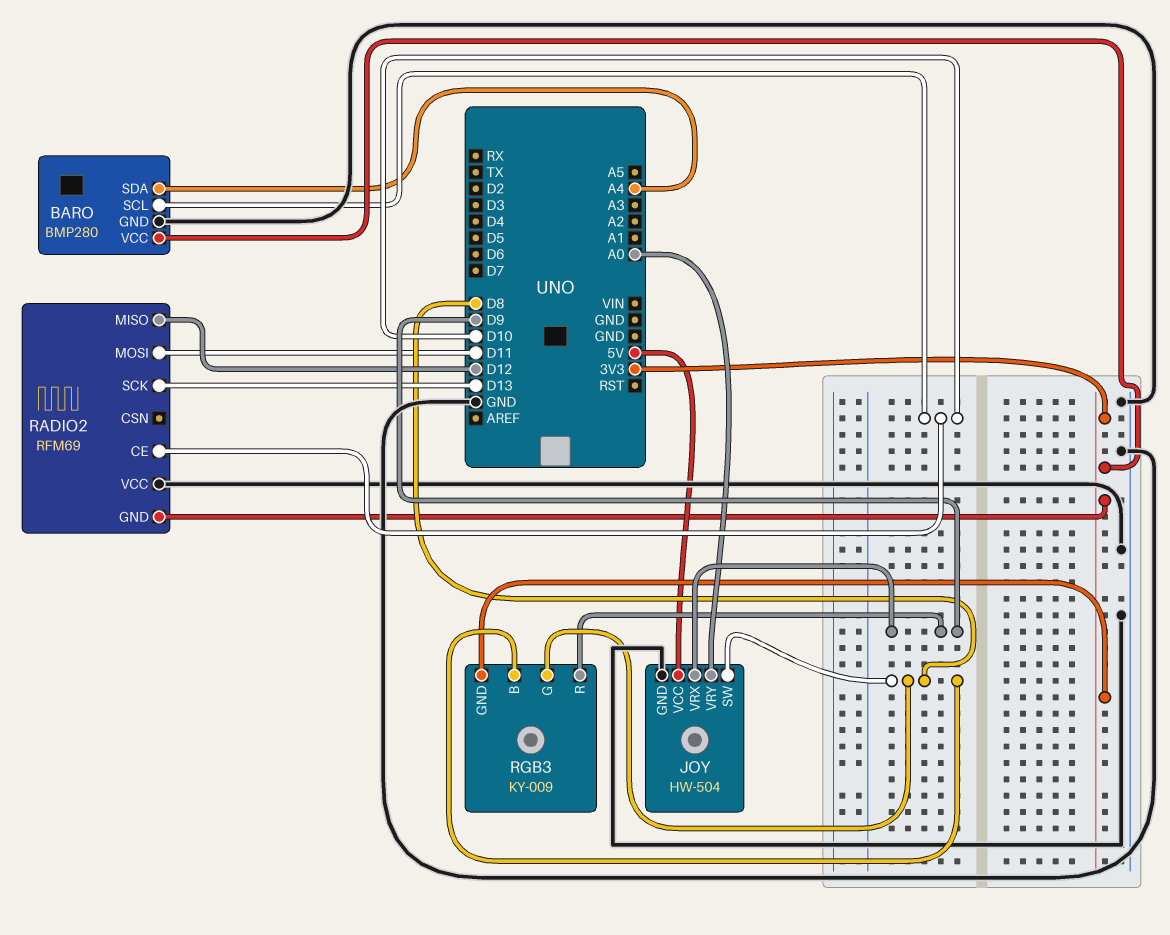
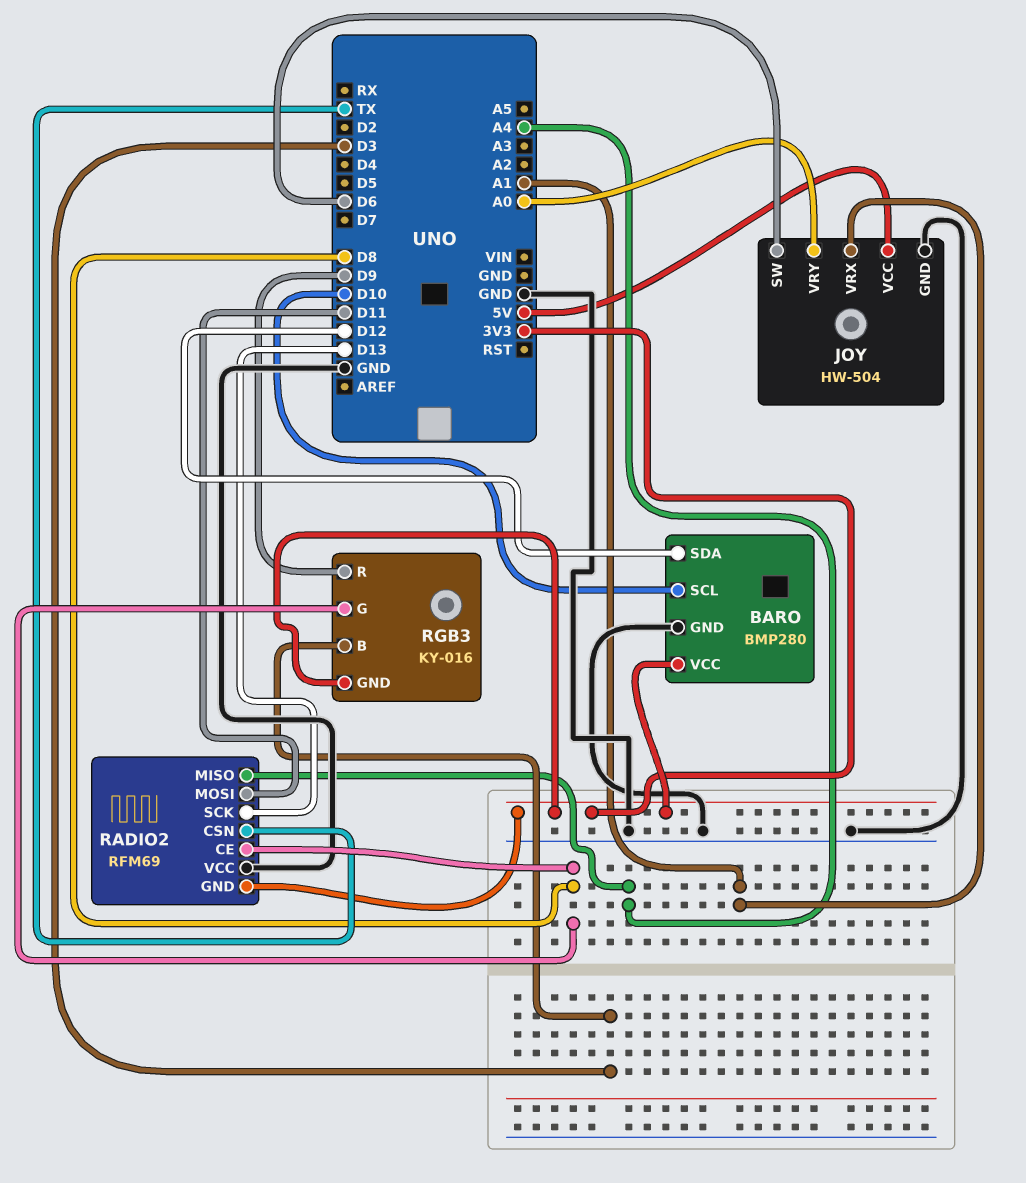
BARO pin SDA: A4 -> D12
JOY pin SW: D8 -> D6
JOY pin VRX: D9 -> A1
RADIO2 pin CE: D10 -> D8
RADIO2 pin CSN: none -> TX
RADIO2 pin MISO: D12 -> A4
RGB3: KY-009 -> KY-016
RGB3 pin B: D8 -> D3

